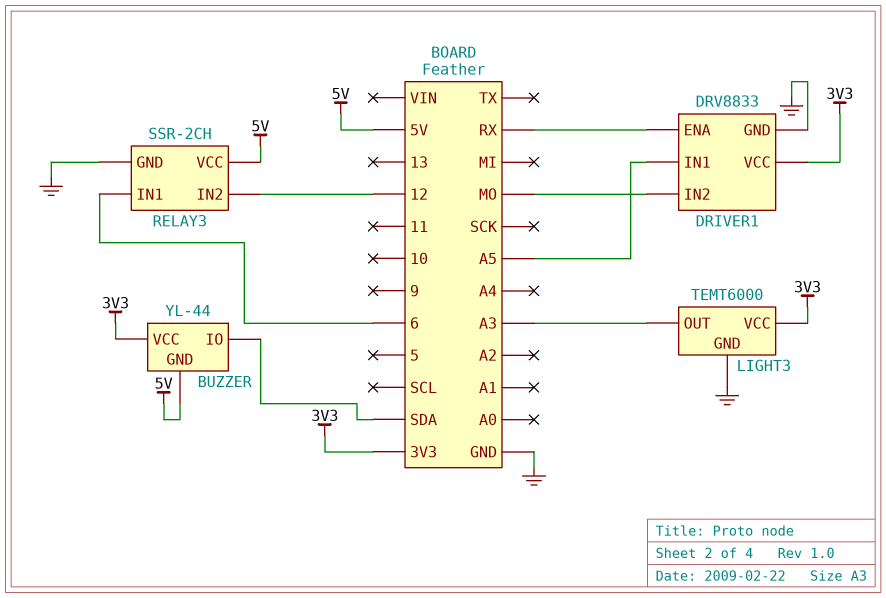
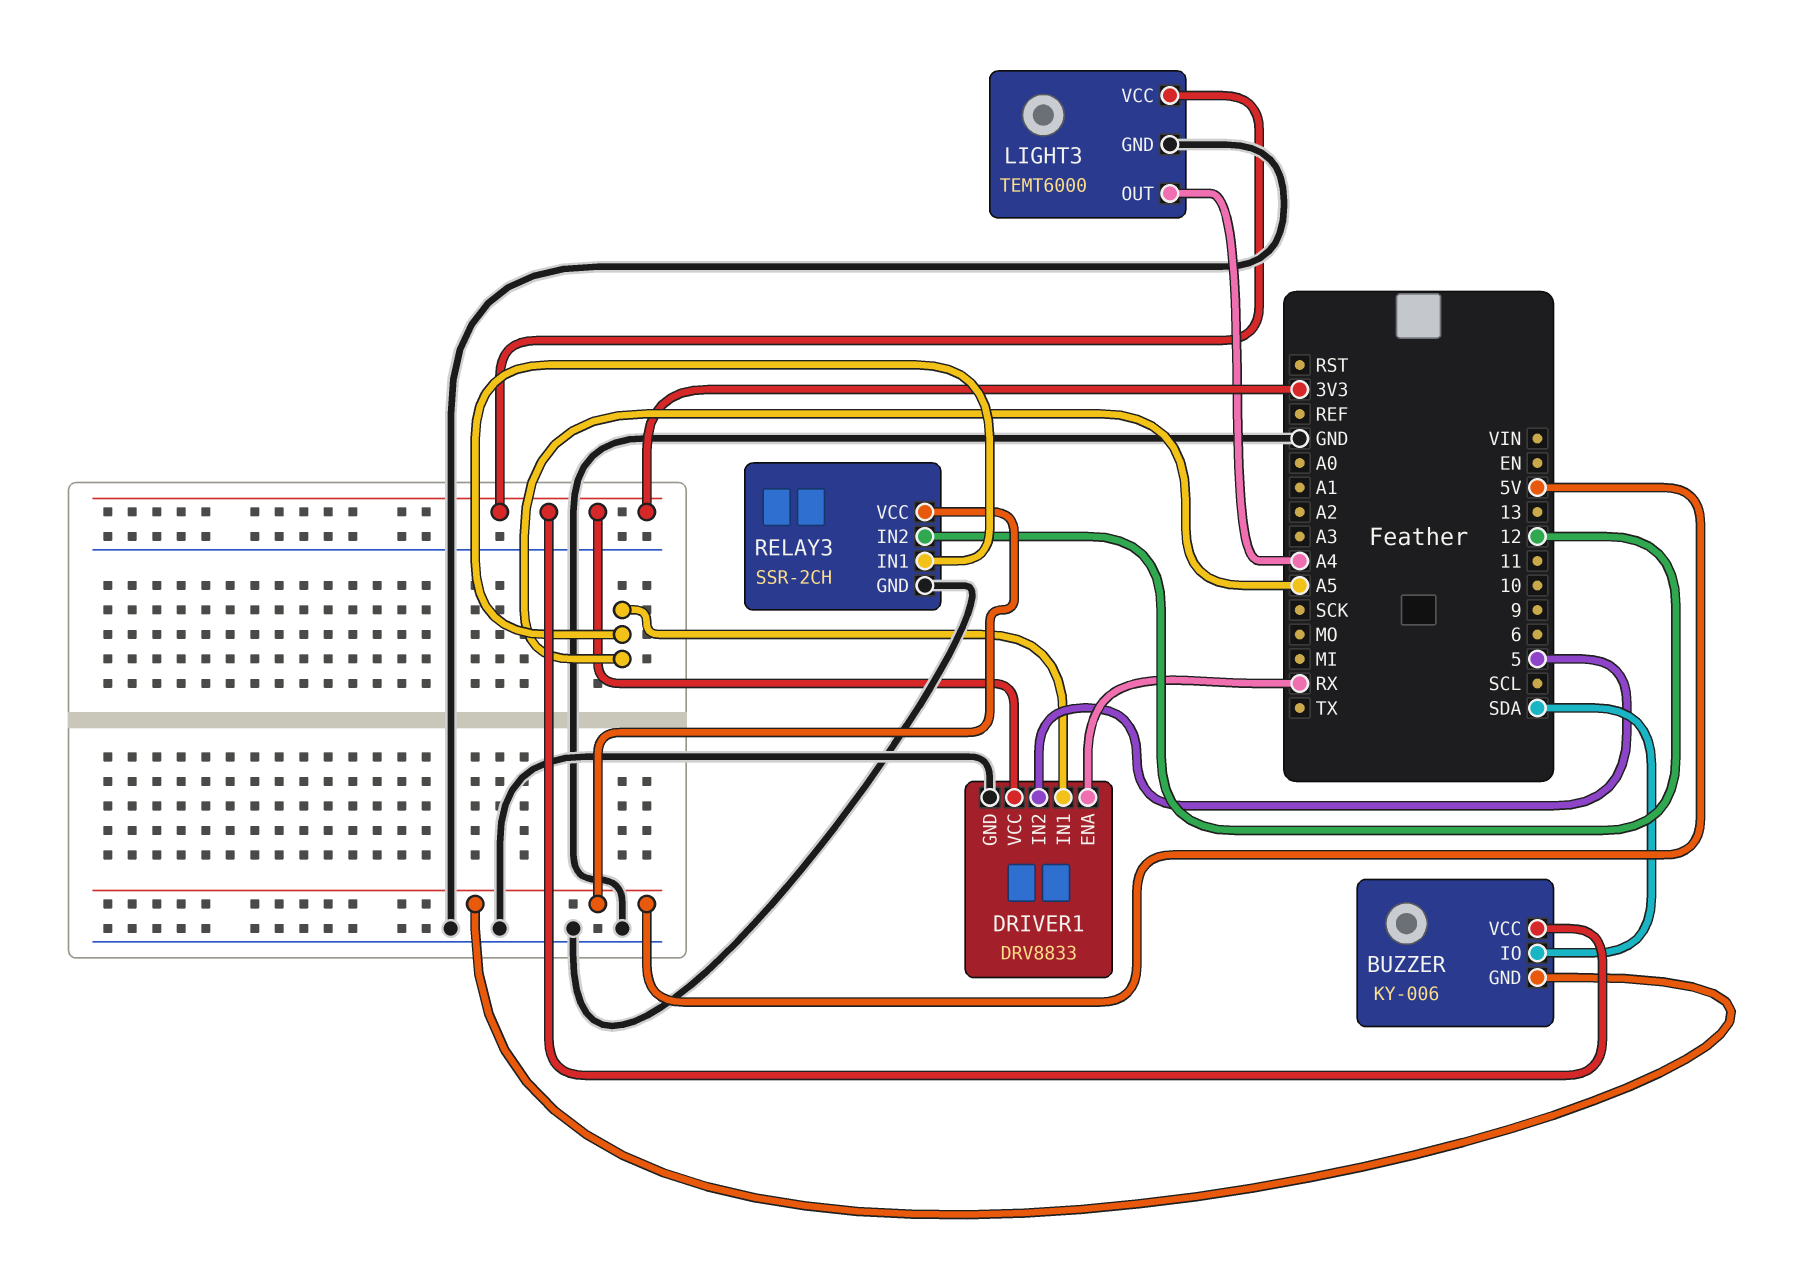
BUZZER: YL-44 -> KY-006
DRIVER1 pin IN2: MO -> 5
LIGHT3 pin OUT: A3 -> A4
RELAY3 pin IN1: 6 -> A5

